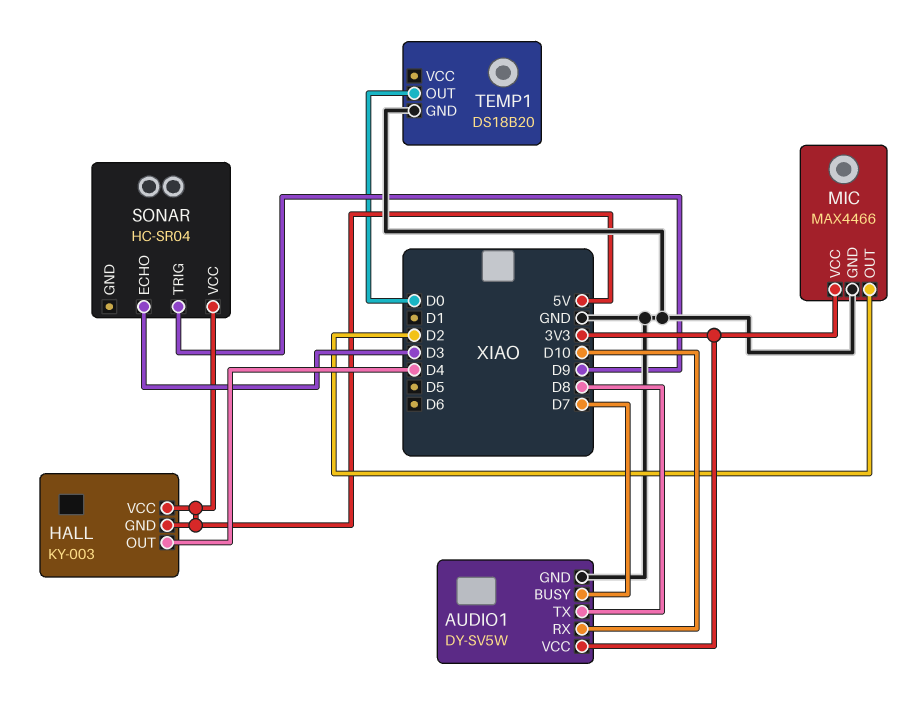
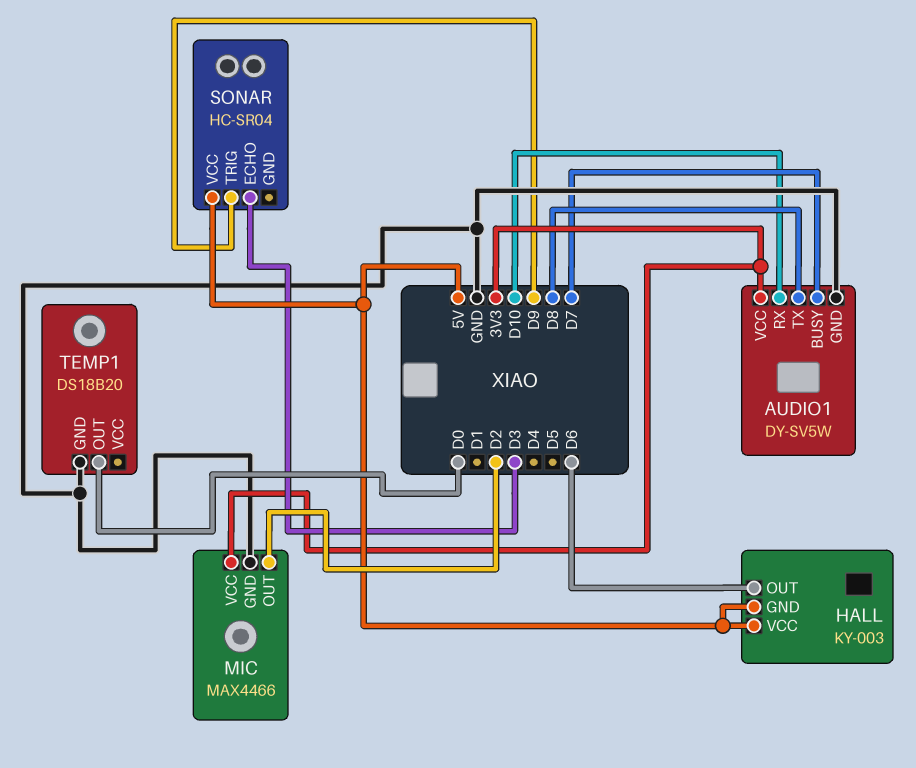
HALL pin OUT: D4 -> D6

